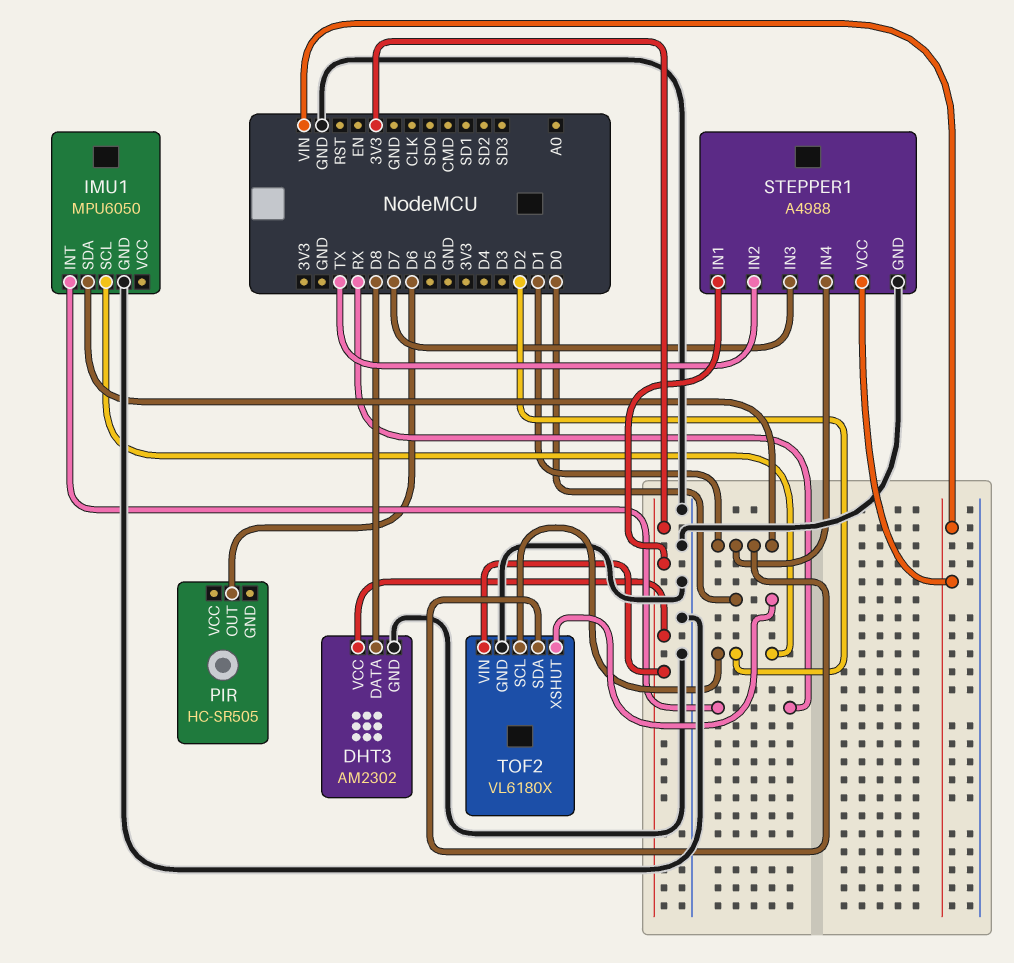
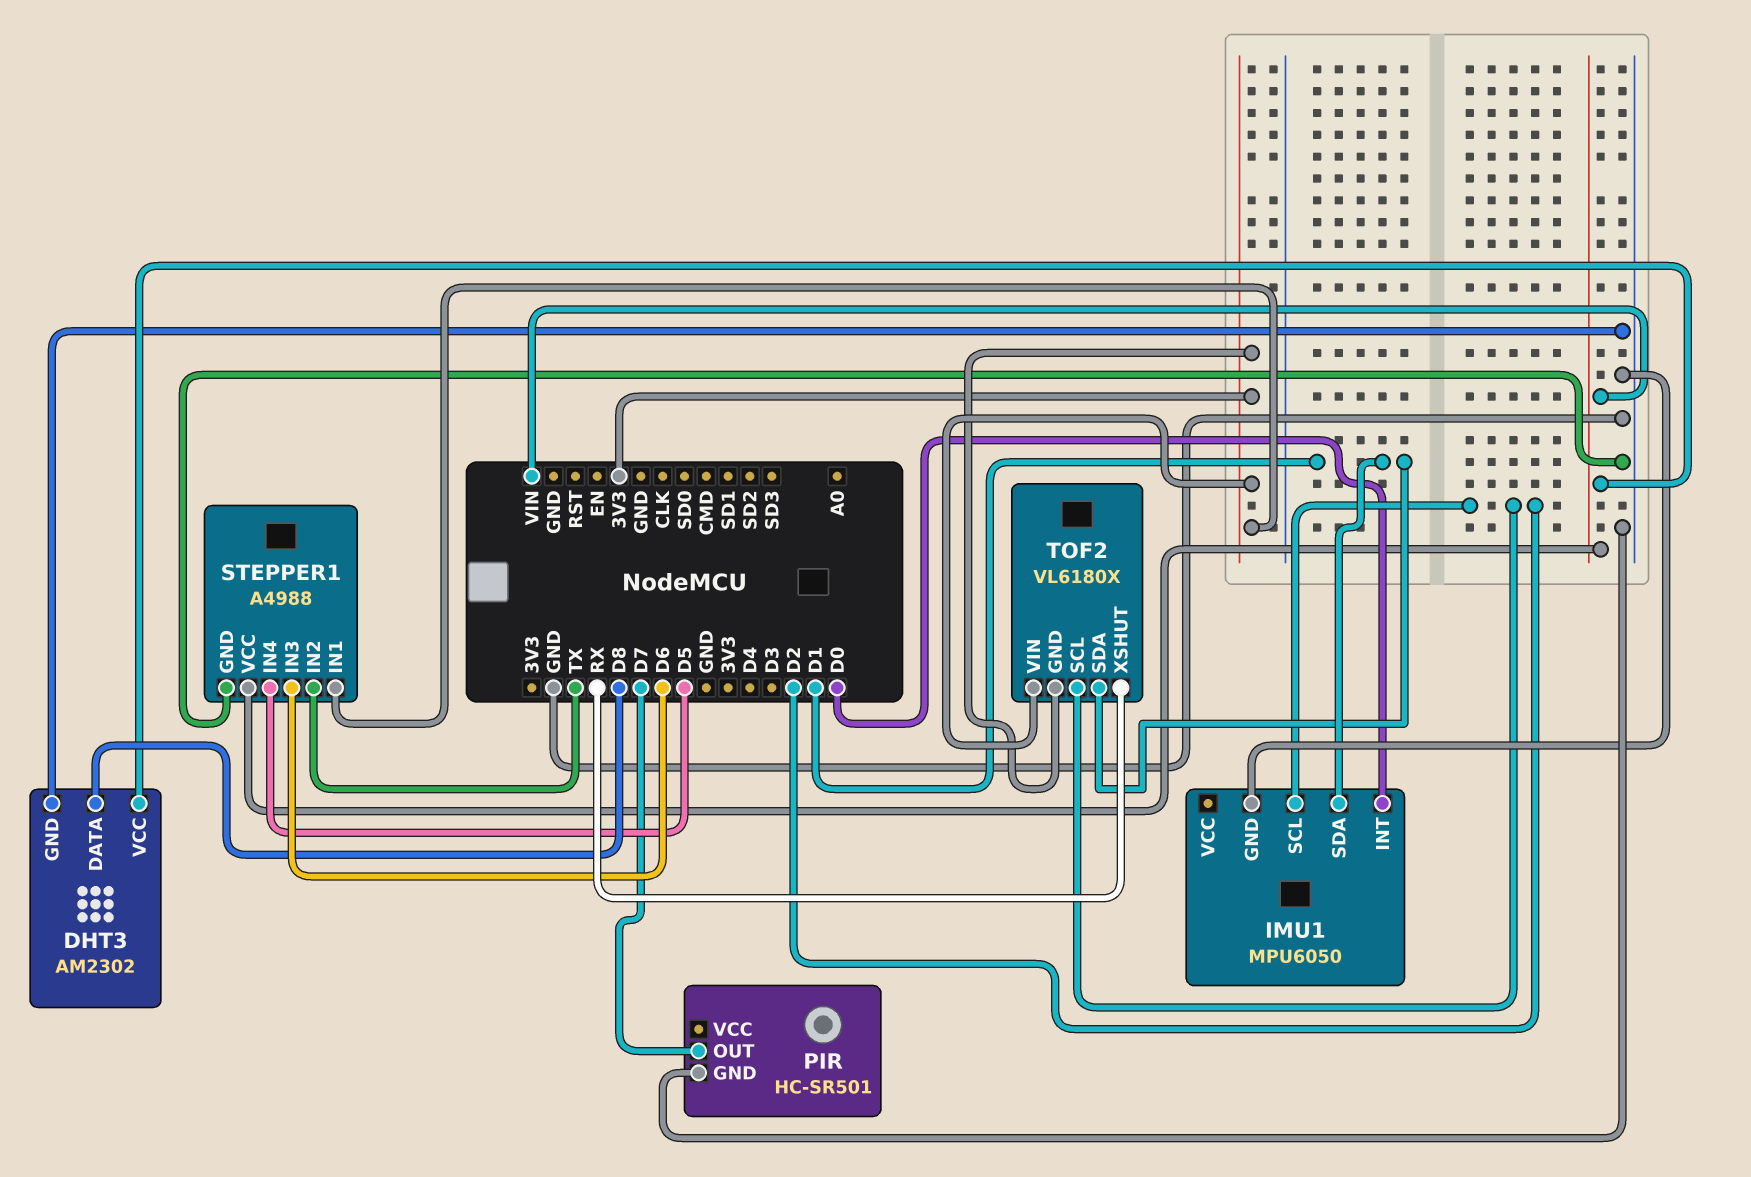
DHT3 pin VCC: 3V3 -> VIN
IMU1 pin INT: RX -> D0
PIR: HC-SR505 -> HC-SR501
PIR pin GND: none -> GND
PIR pin OUT: D6 -> D7
STEPPER1 pin IN3: D7 -> D6
STEPPER1 pin IN4: D1 -> D5
TOF2 pin GND: GND -> 3V3
TOF2 pin XSHUT: D0 -> RX

